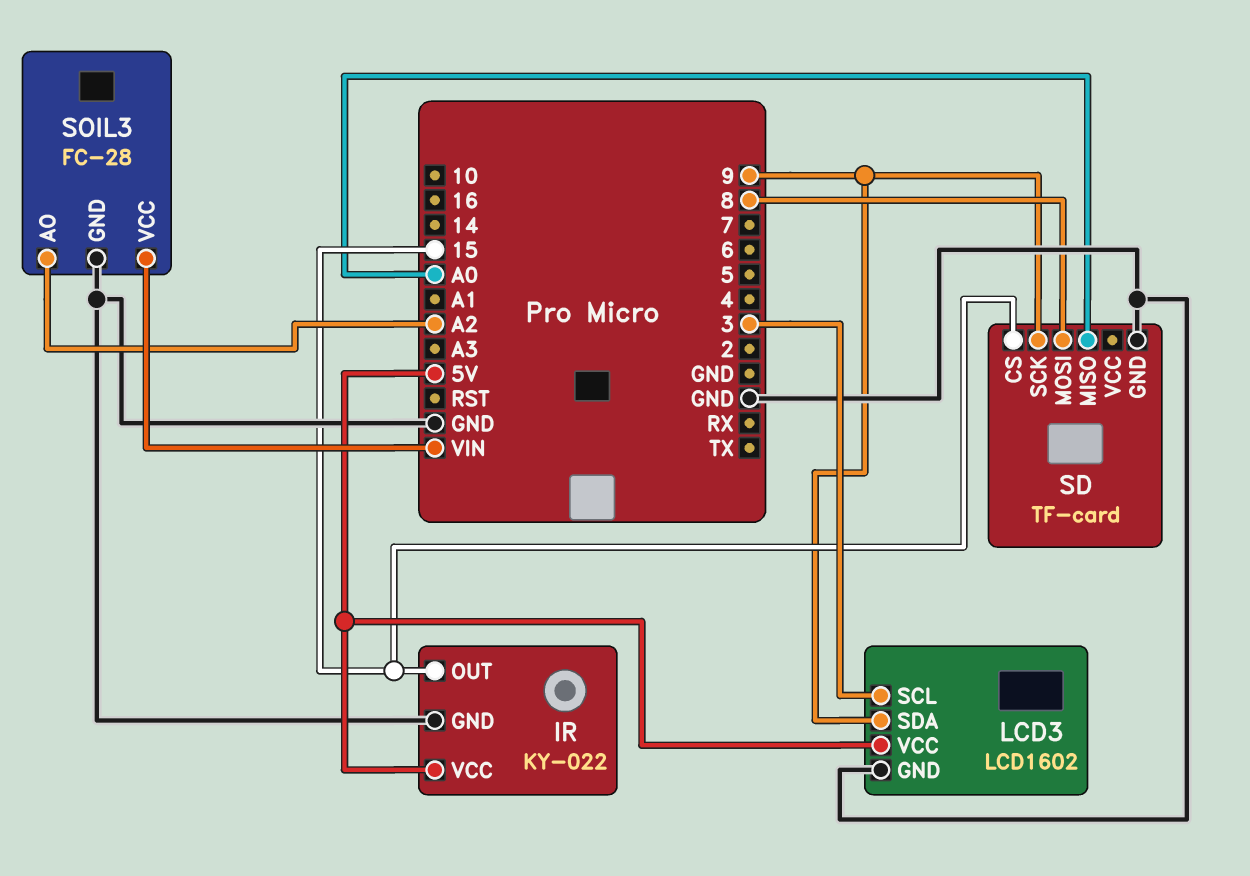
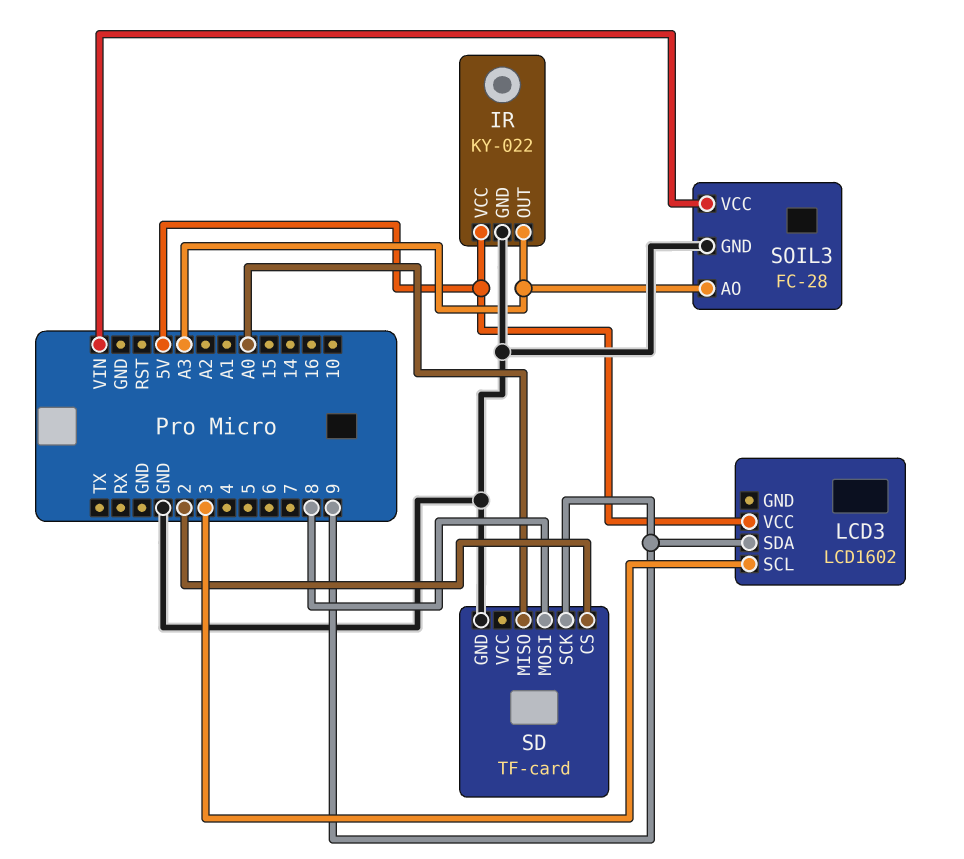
IR pin OUT: 15 -> A3
LCD3 pin GND: GND -> none
SD pin CS: 15 -> 2
SOIL3 pin AO: A2 -> A3

